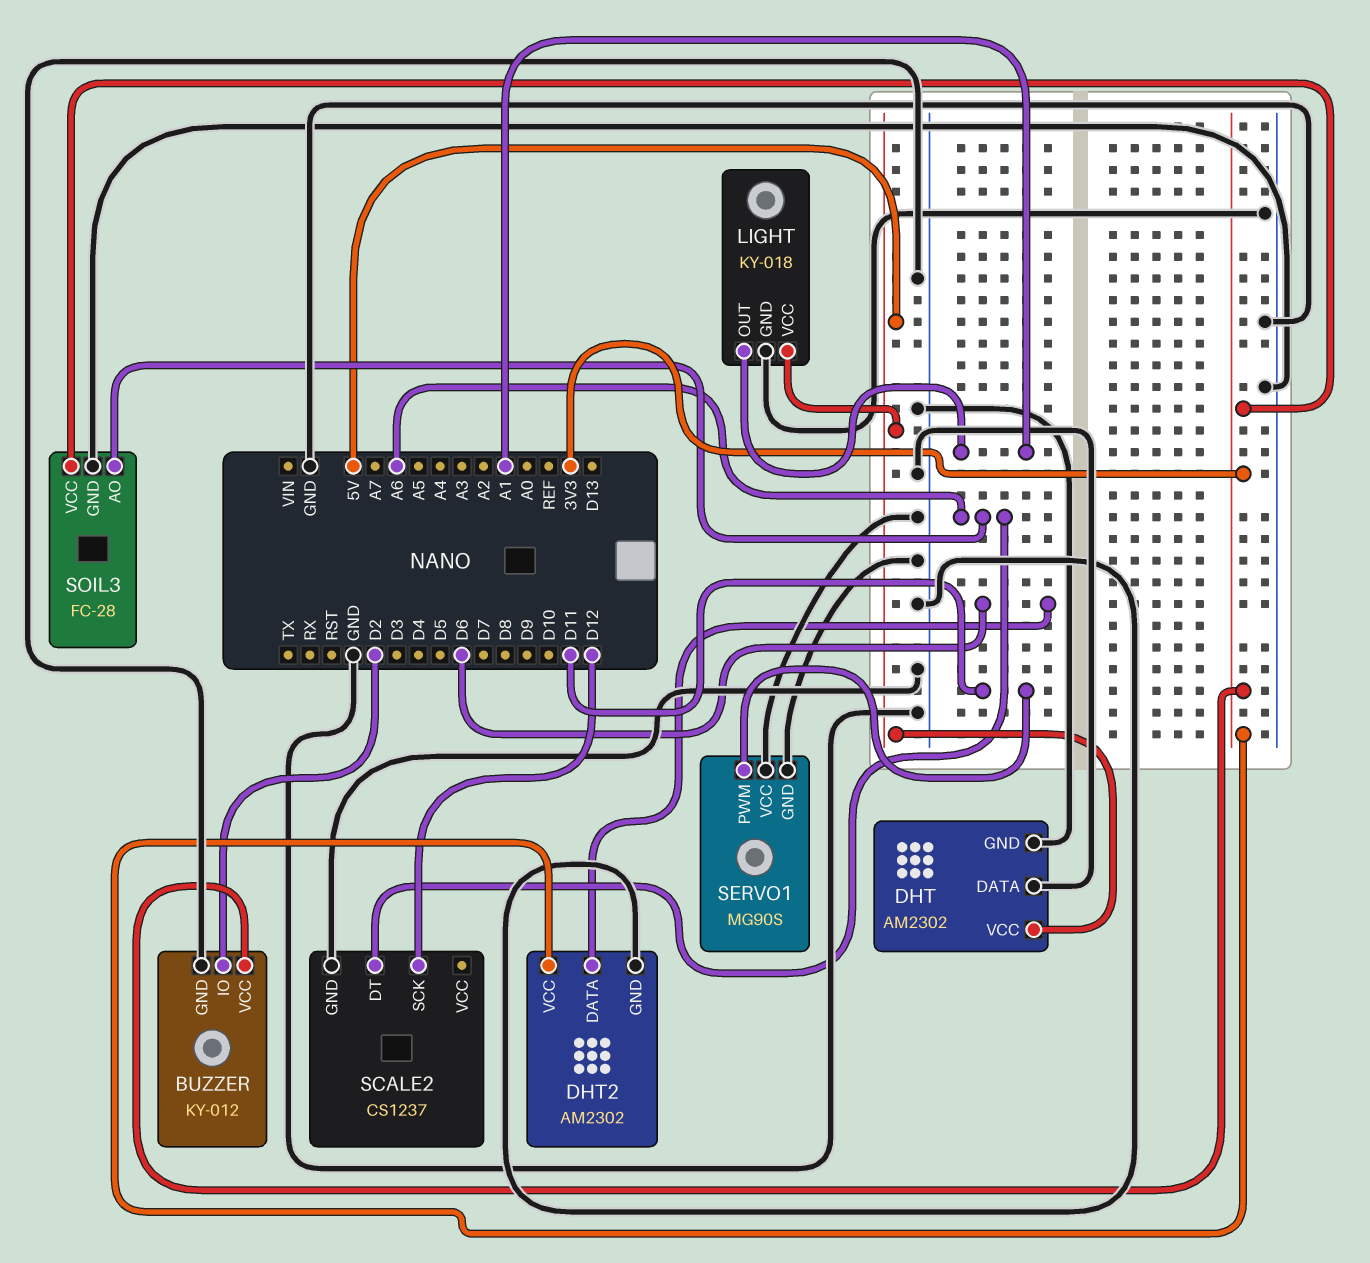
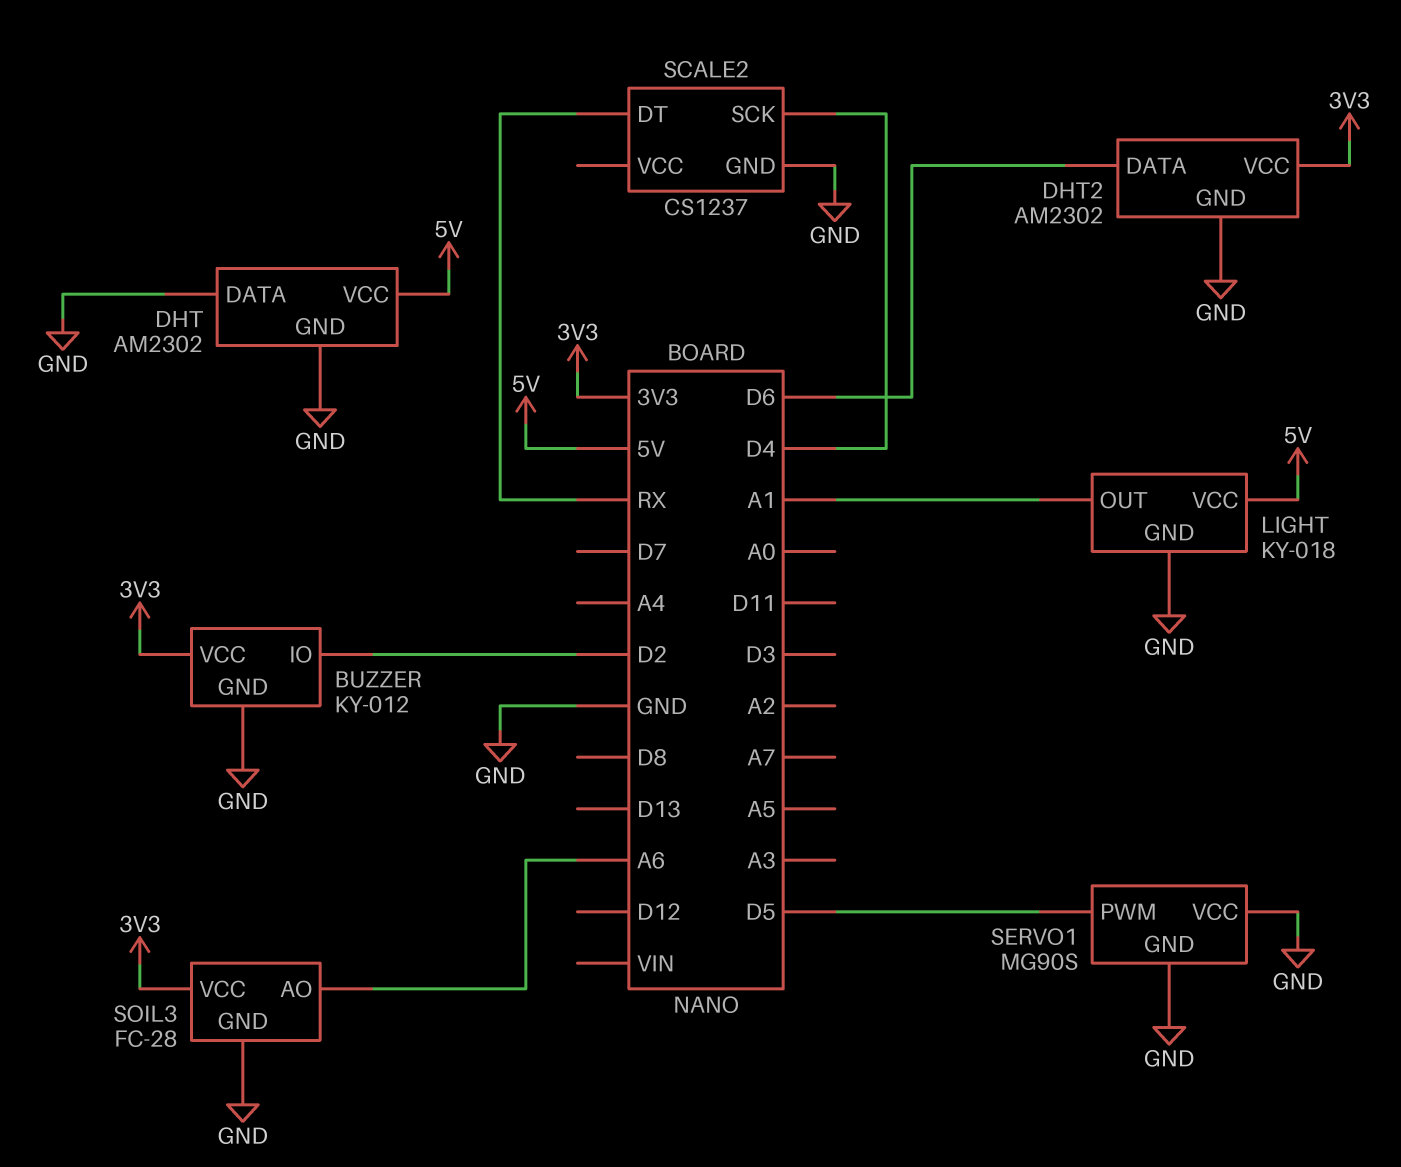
SCALE2 pin DT: A6 -> RX
SCALE2 pin SCK: D12 -> D4
SERVO1 pin PWM: D11 -> D5

